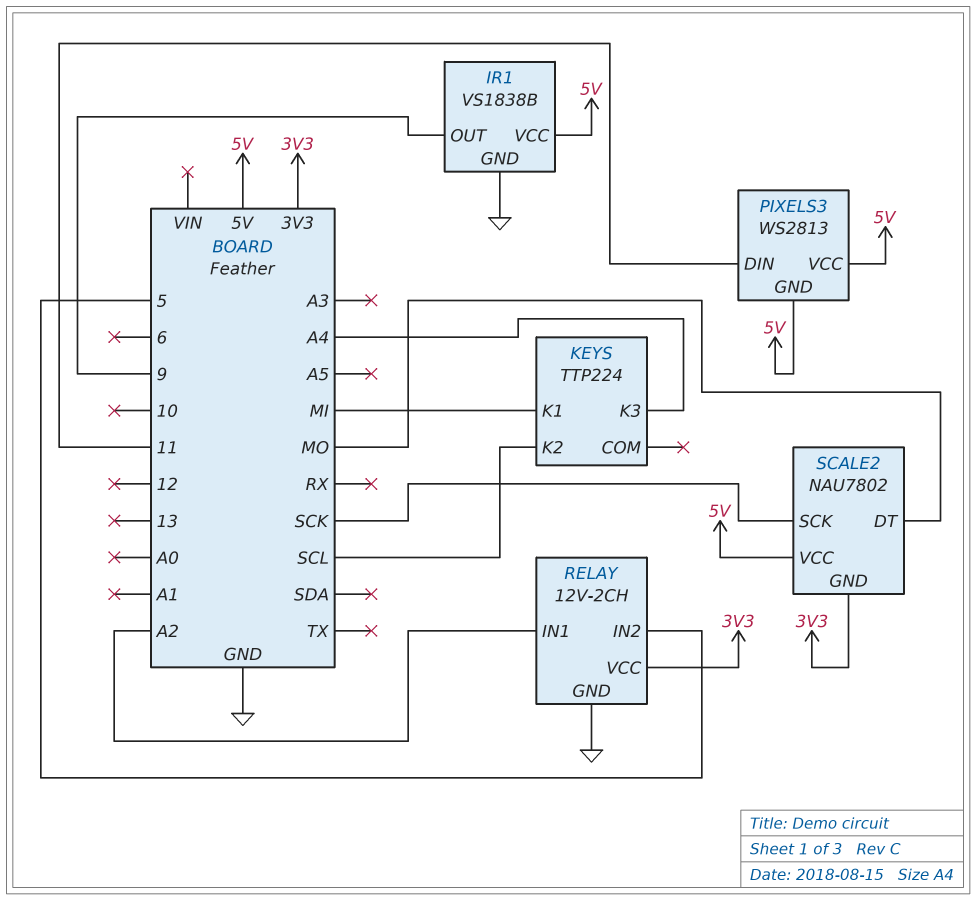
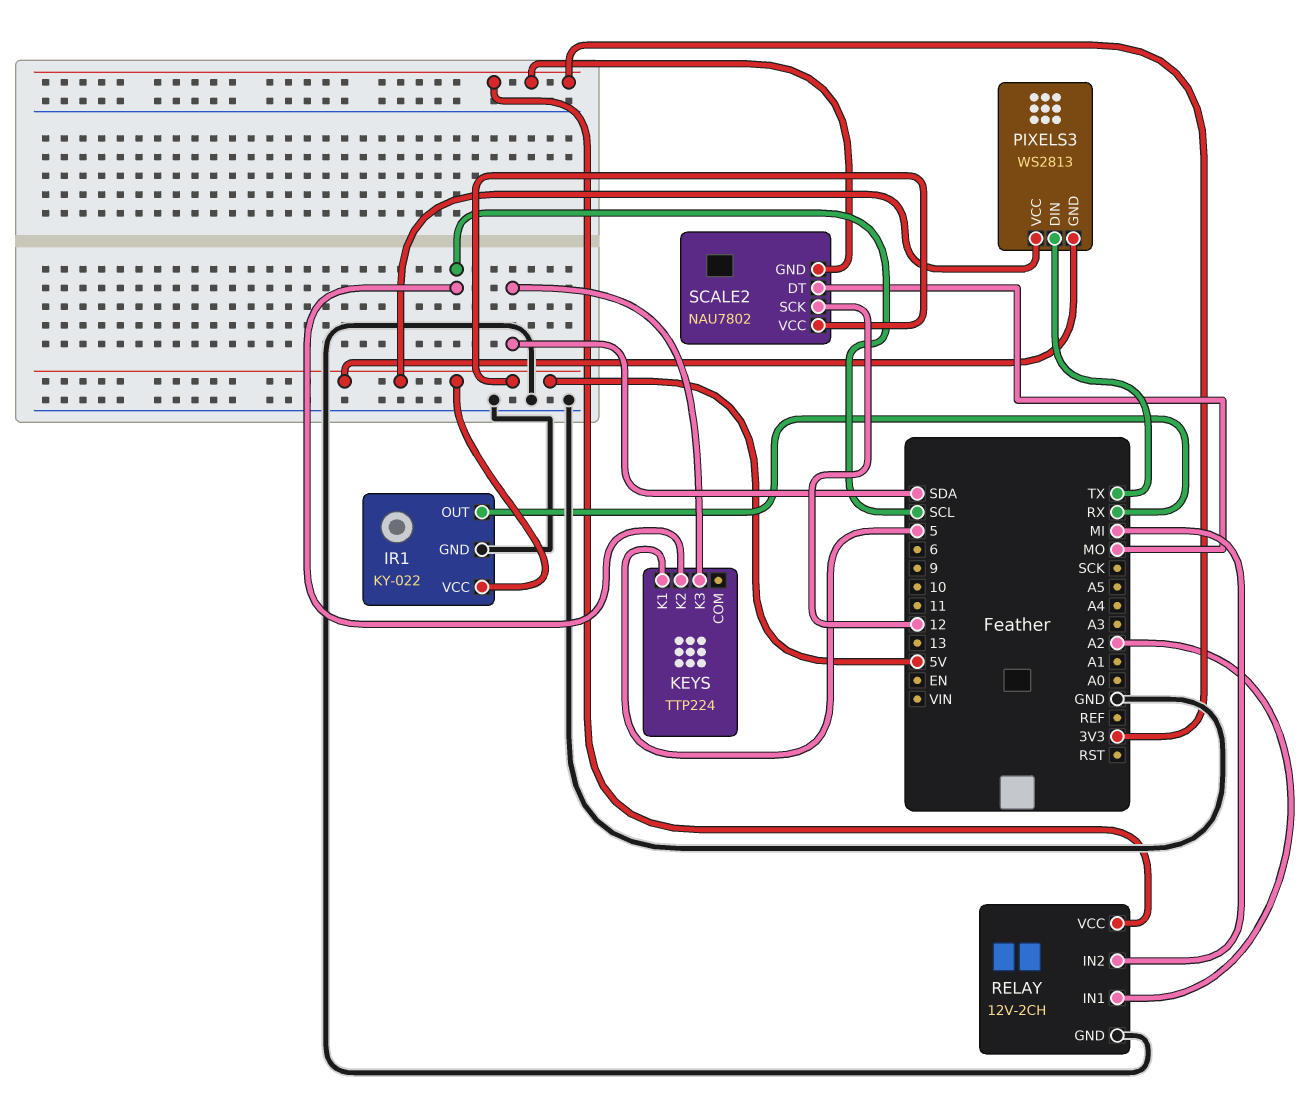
IR1: VS1838B -> KY-022
IR1 pin OUT: 9 -> RX
KEYS pin K1: MI -> 5
KEYS pin K3: A4 -> SDA
PIXELS3 pin DIN: 11 -> TX
RELAY pin IN2: 5 -> MI
SCALE2 pin SCK: SCK -> 12

